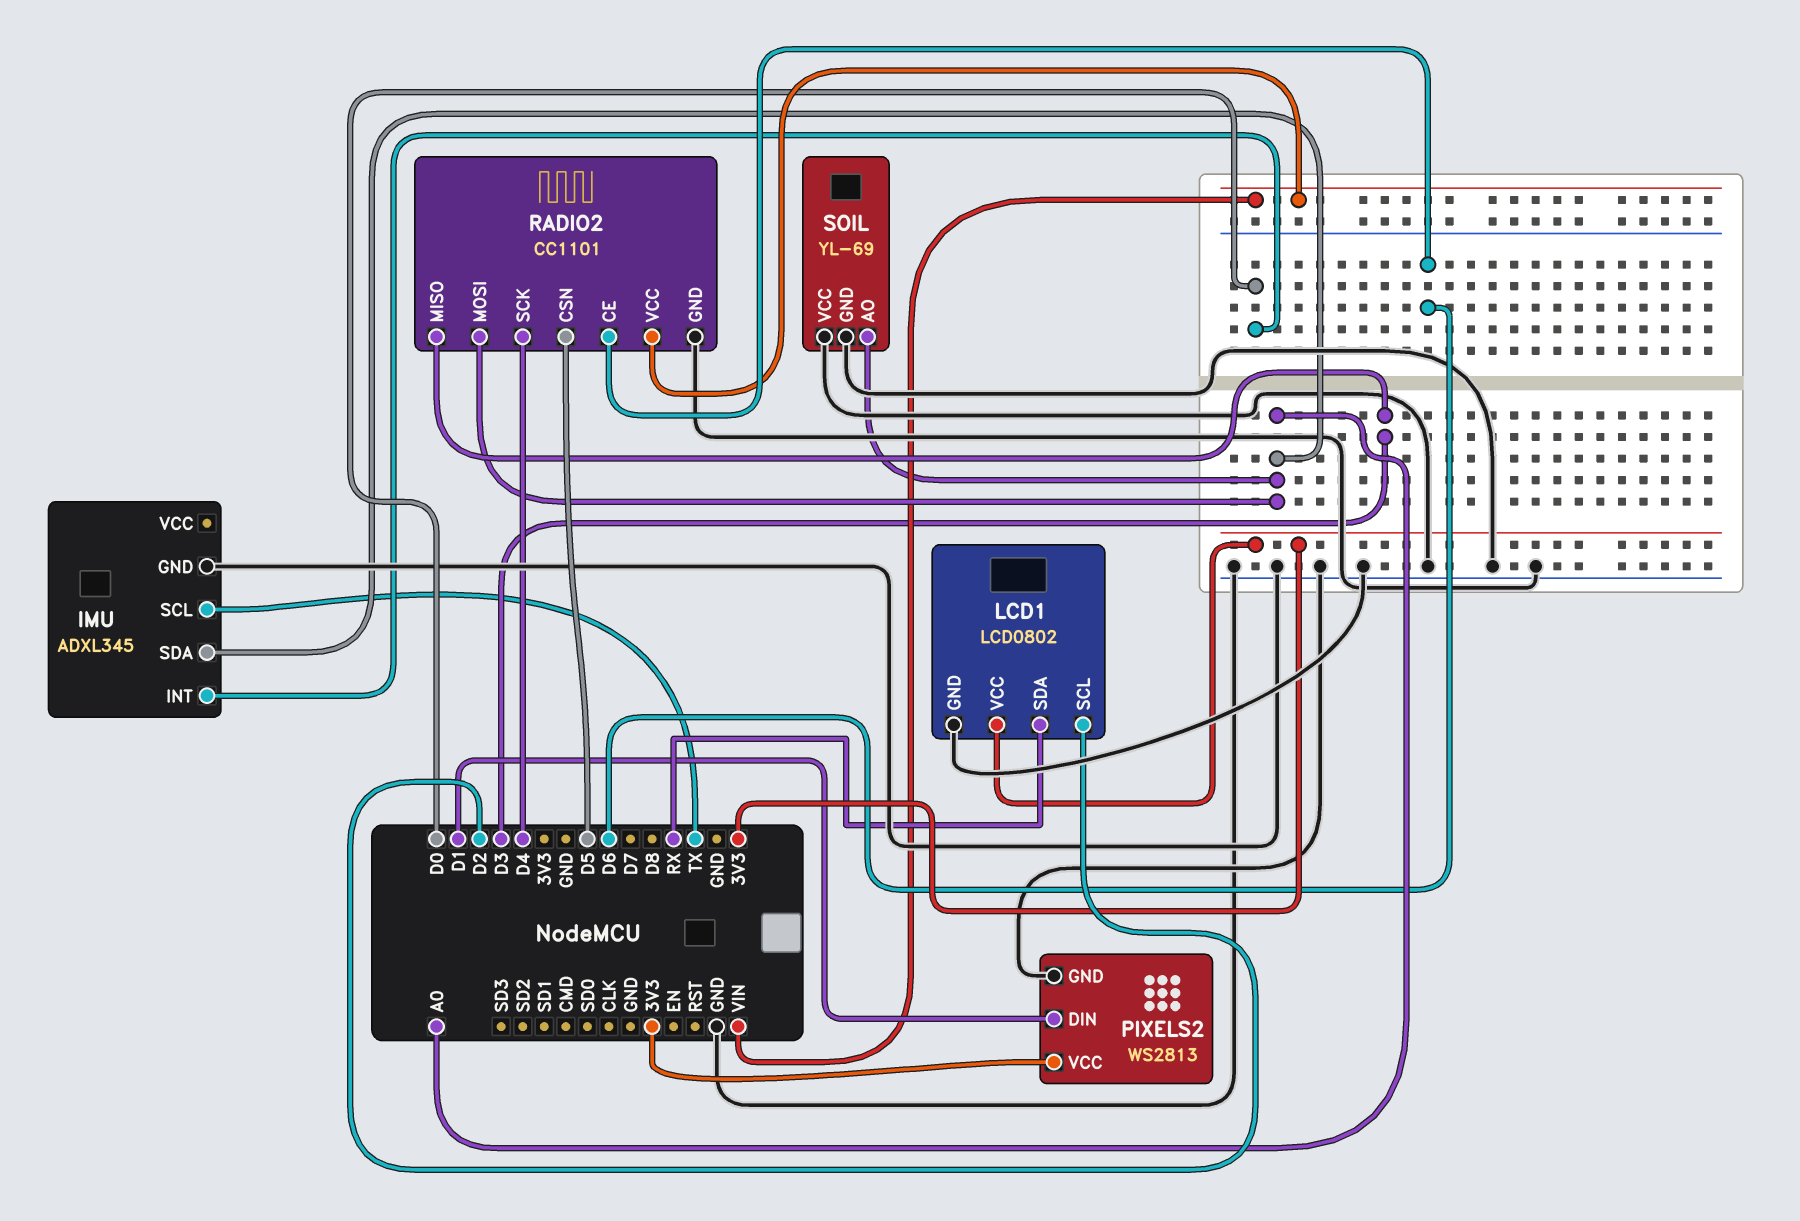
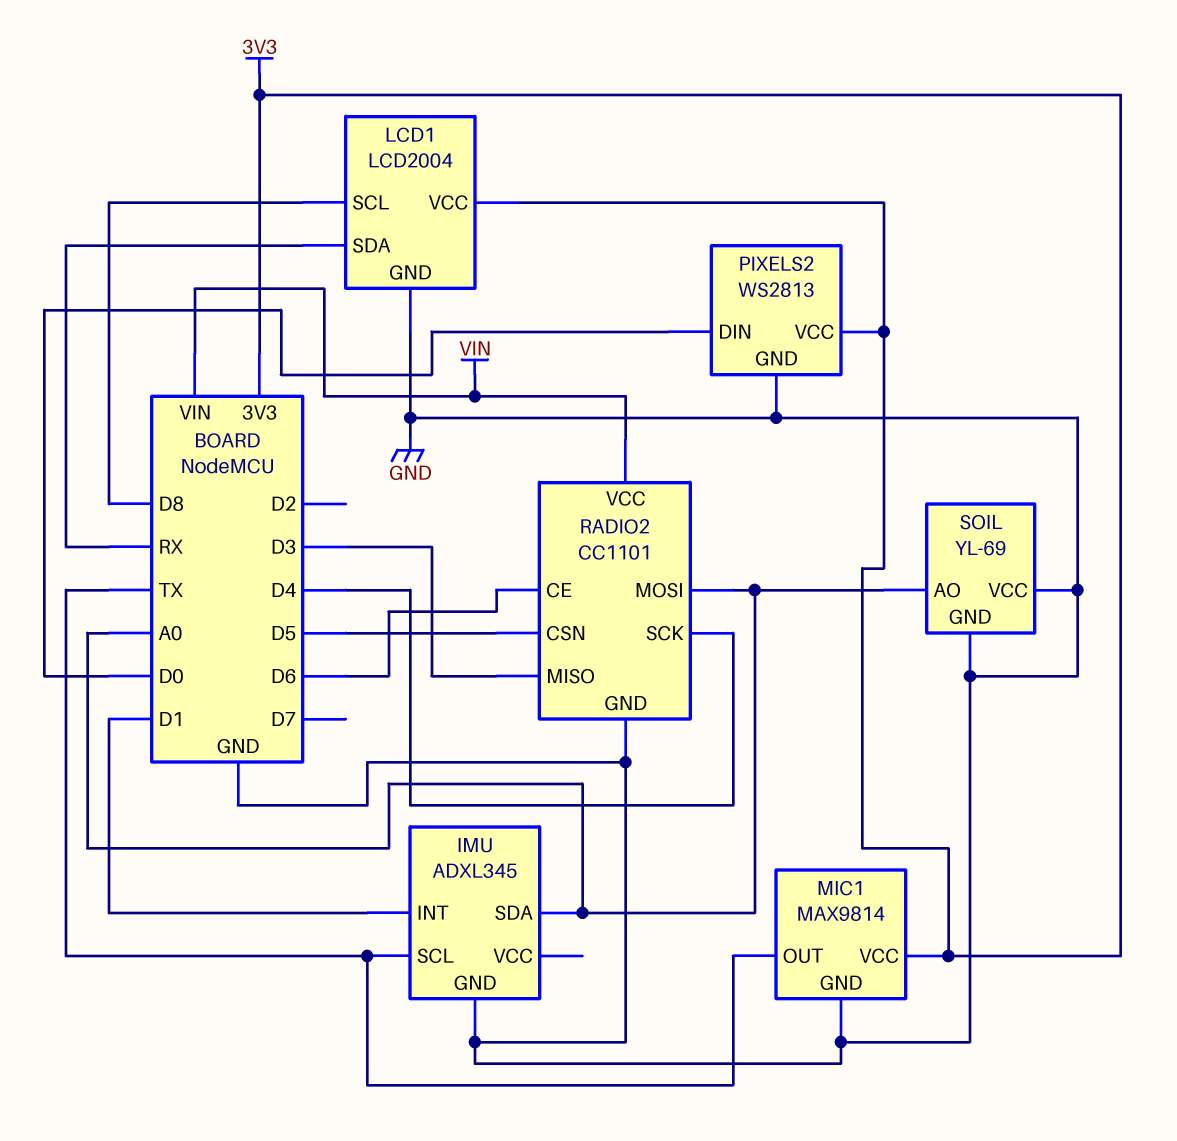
IMU pin INT: D0 -> D1
LCD1: LCD0802 -> LCD2004
LCD1 pin SCL: D2 -> D8
MIC1: none -> MAX9814
MIC1 pin GND: none -> GND
MIC1 pin OUT: none -> TX
MIC1 pin VCC: none -> 3V3
PIXELS2 pin DIN: D1 -> D0

